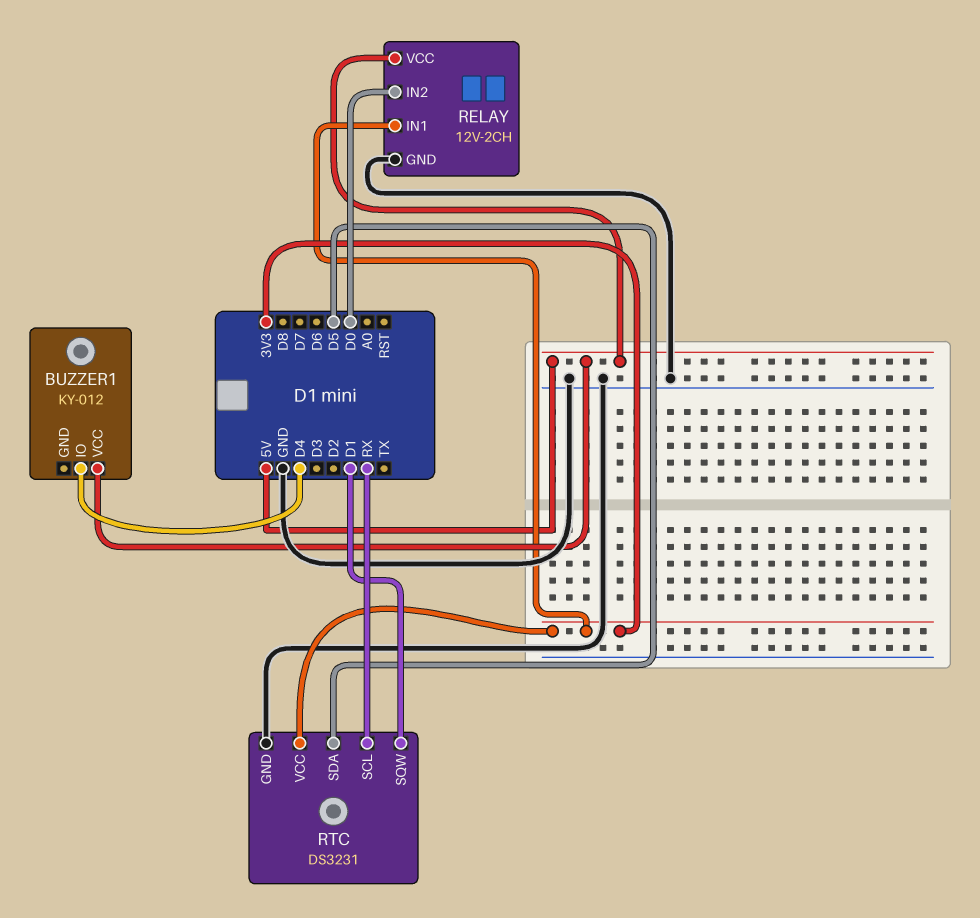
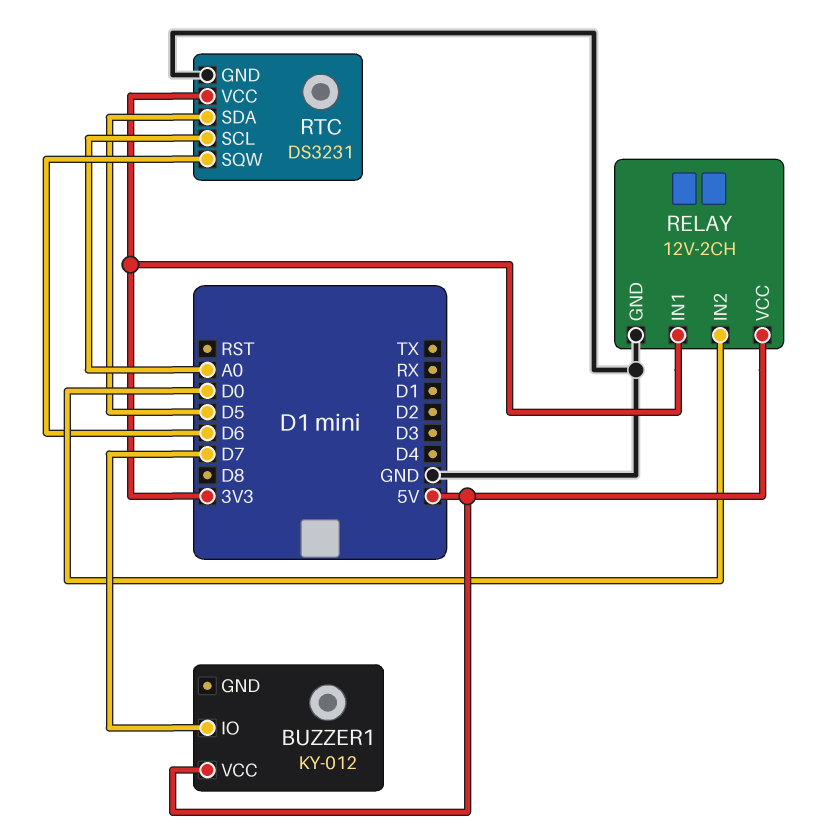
BUZZER1 pin IO: D4 -> D7
RTC pin SCL: RX -> A0
RTC pin SQW: D1 -> D6

